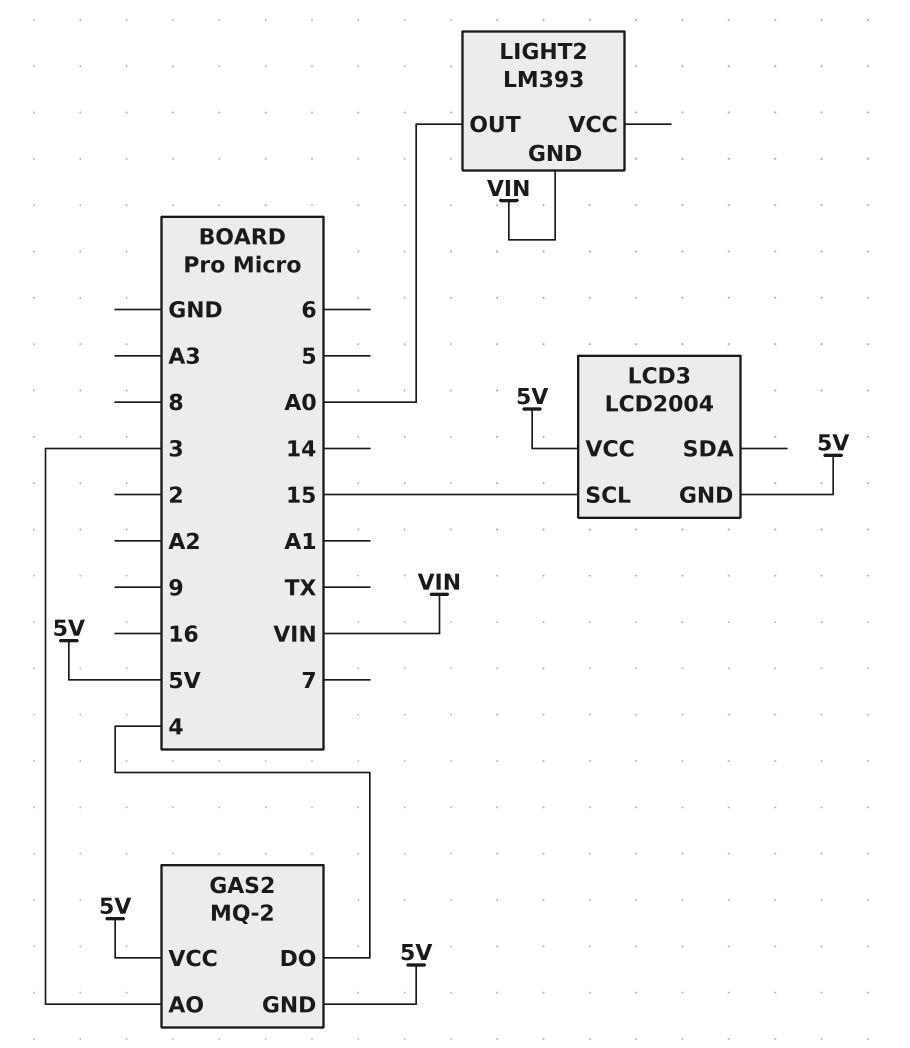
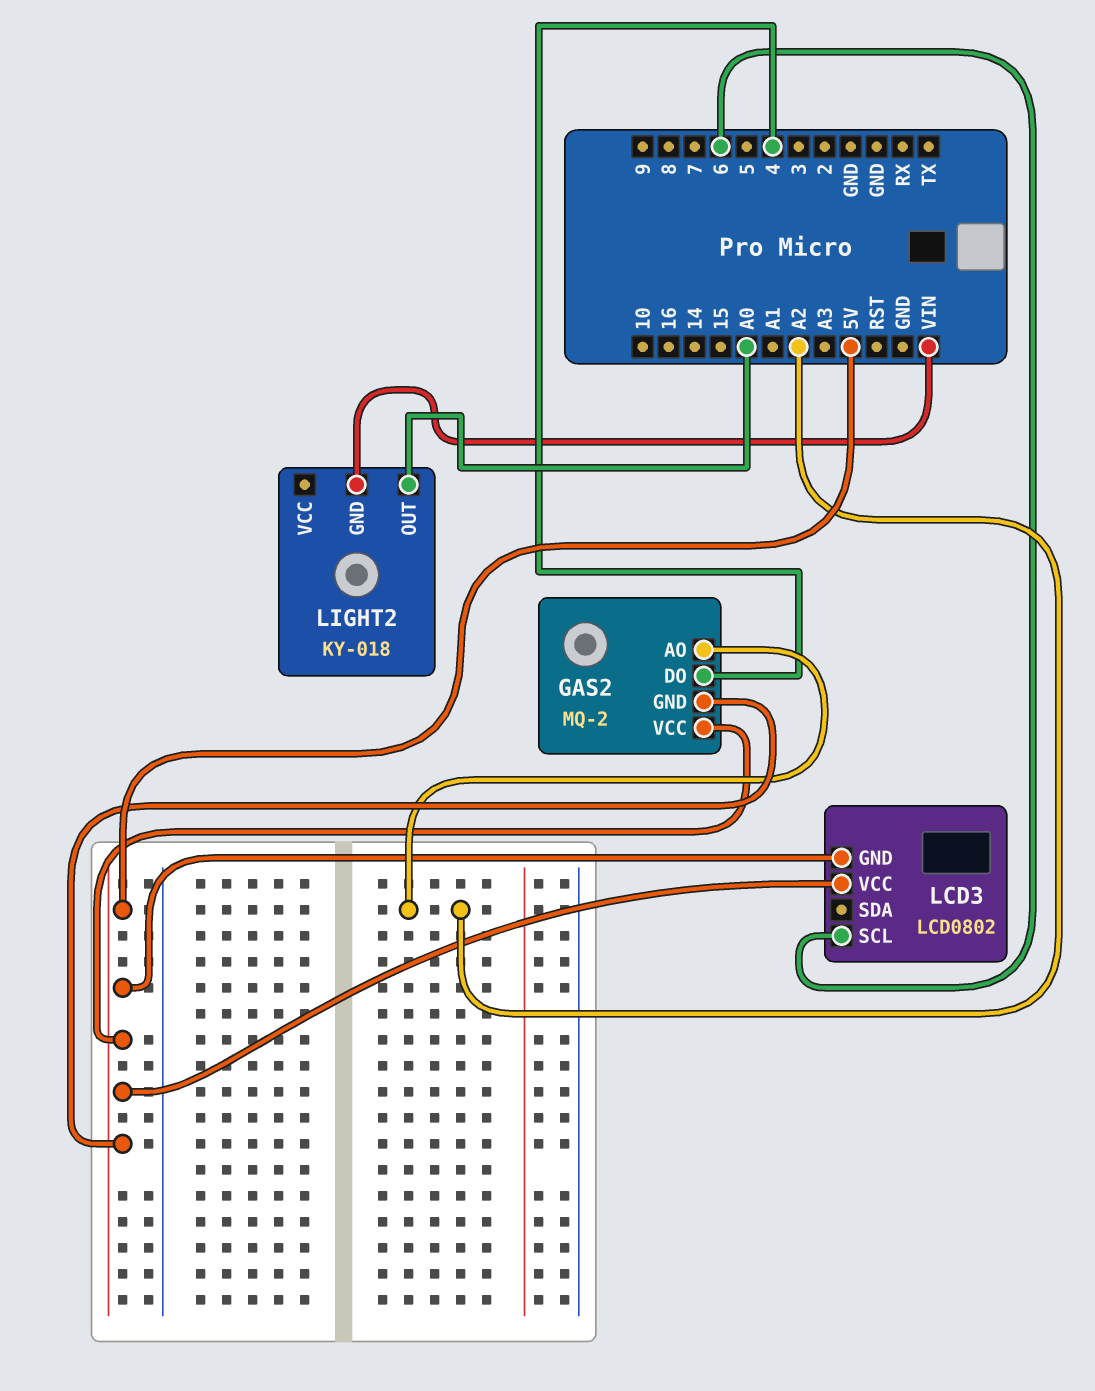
GAS2 pin AO: 3 -> A2
LCD3: LCD2004 -> LCD0802
LCD3 pin SCL: 15 -> 6
LIGHT2: LM393 -> KY-018

